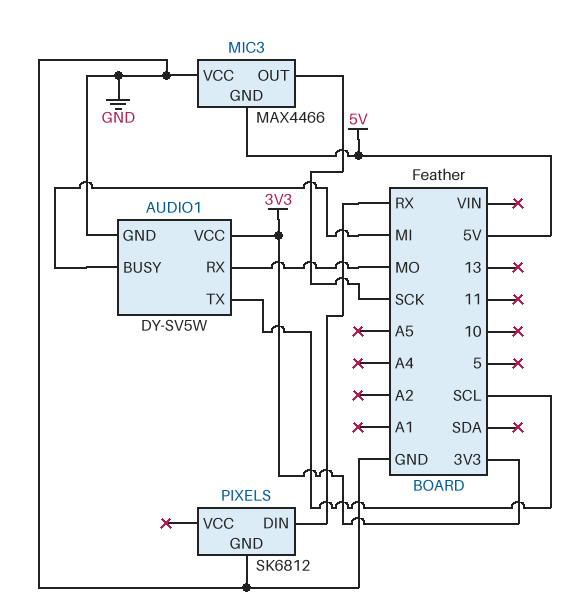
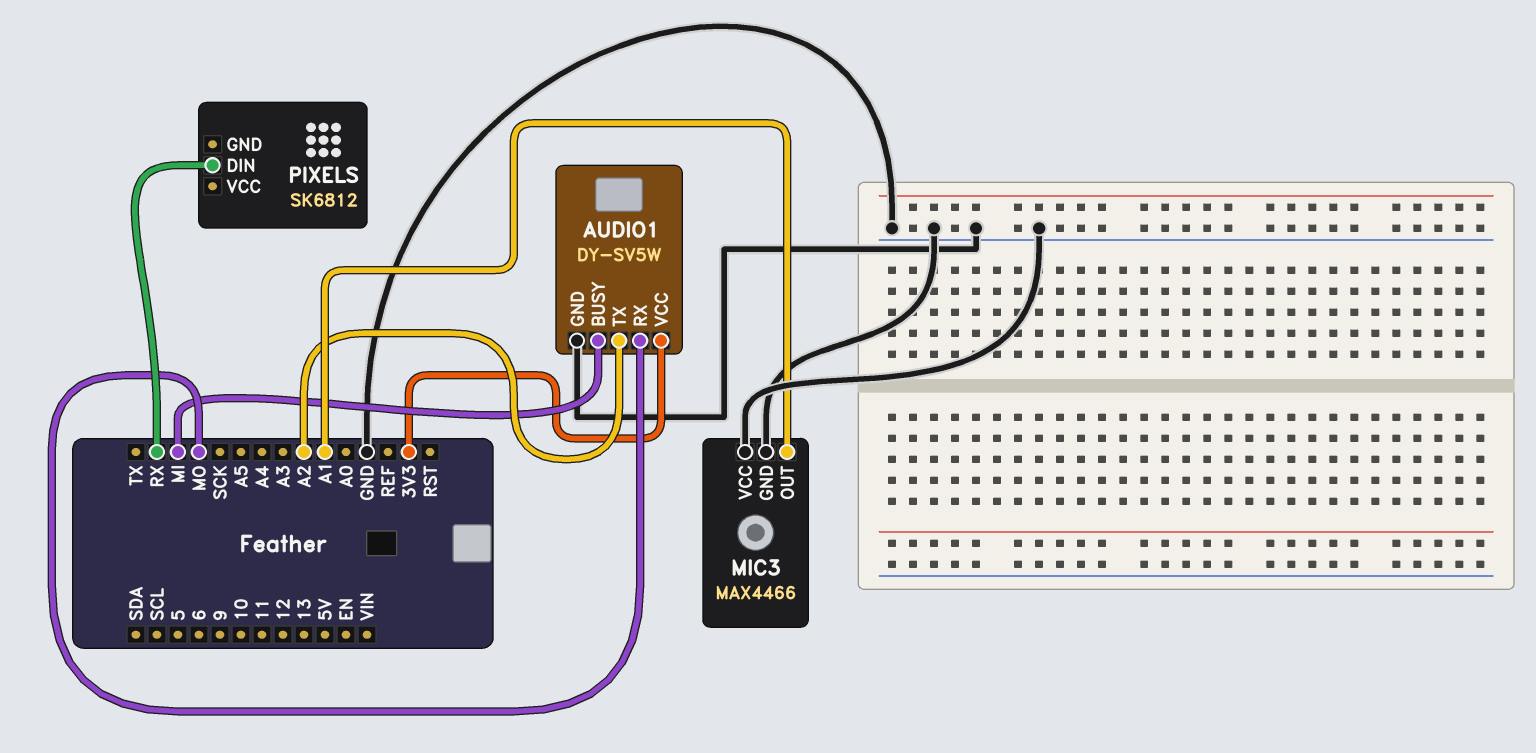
AUDIO1 pin TX: SCL -> A2
MIC3 pin GND: 5V -> GND
MIC3 pin OUT: SCK -> A1
PIXELS pin GND: GND -> none

